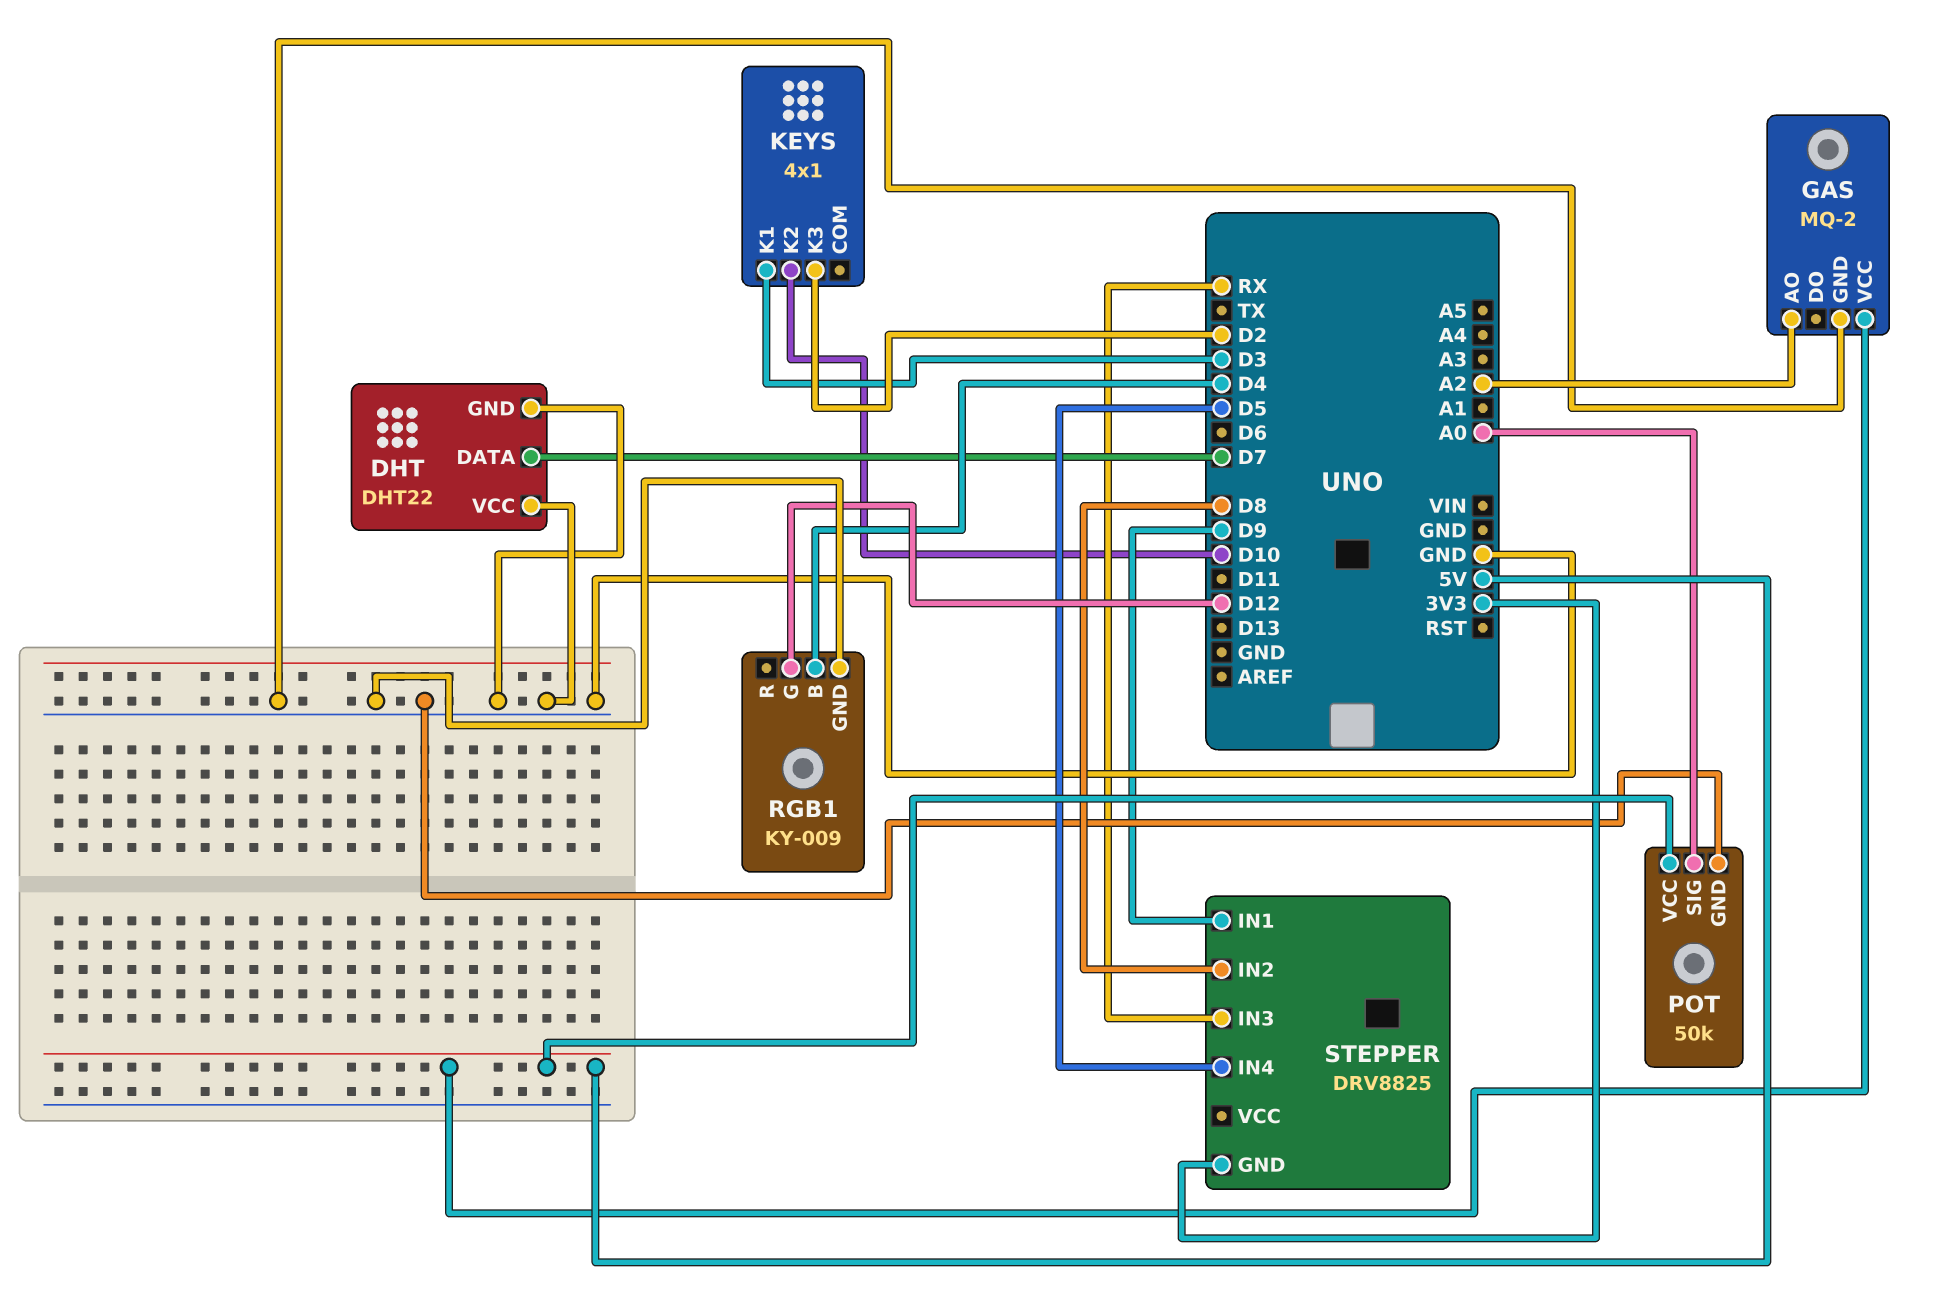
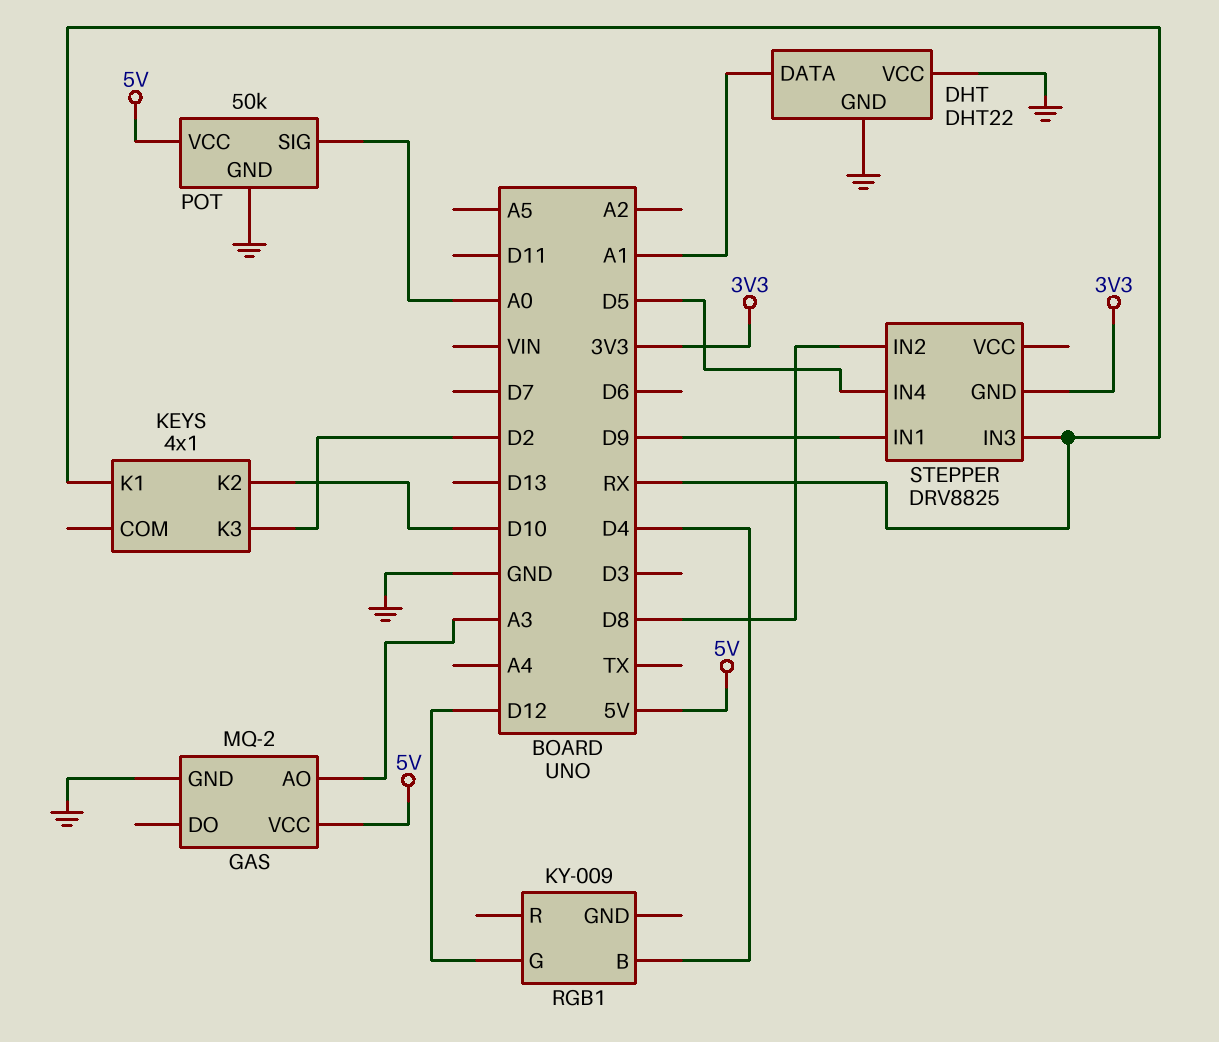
DHT pin DATA: D7 -> A1
GAS pin AO: A2 -> A3
KEYS pin K1: D3 -> RX
RGB1 pin GND: GND -> none

